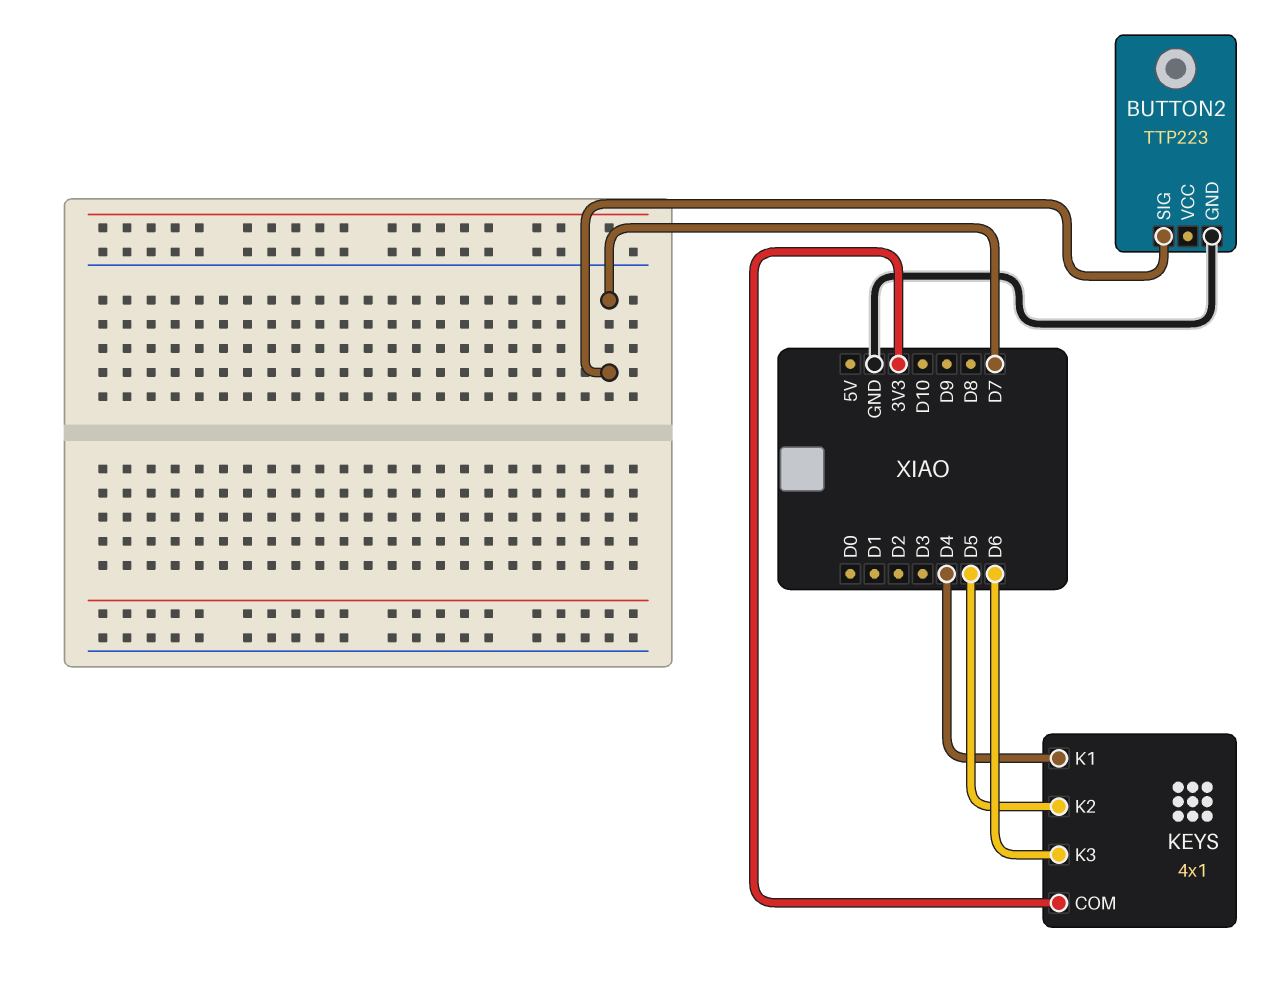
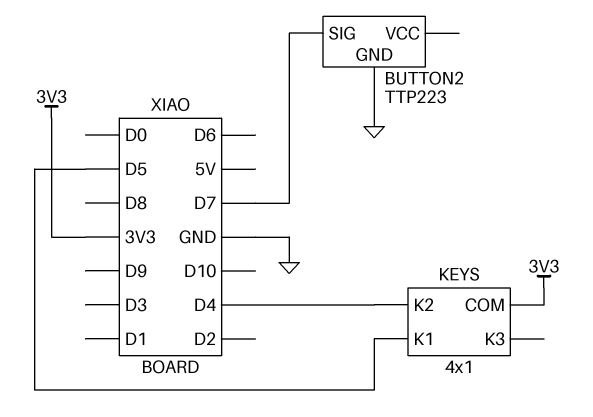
KEYS pin K1: D4 -> D5
KEYS pin K2: D5 -> D4
KEYS pin K3: D6 -> none

